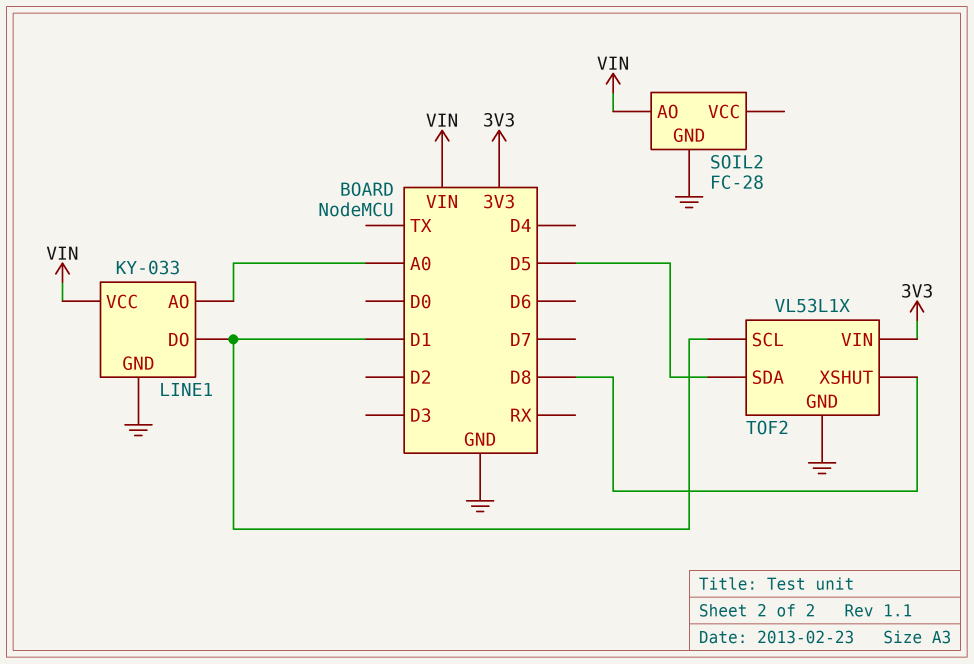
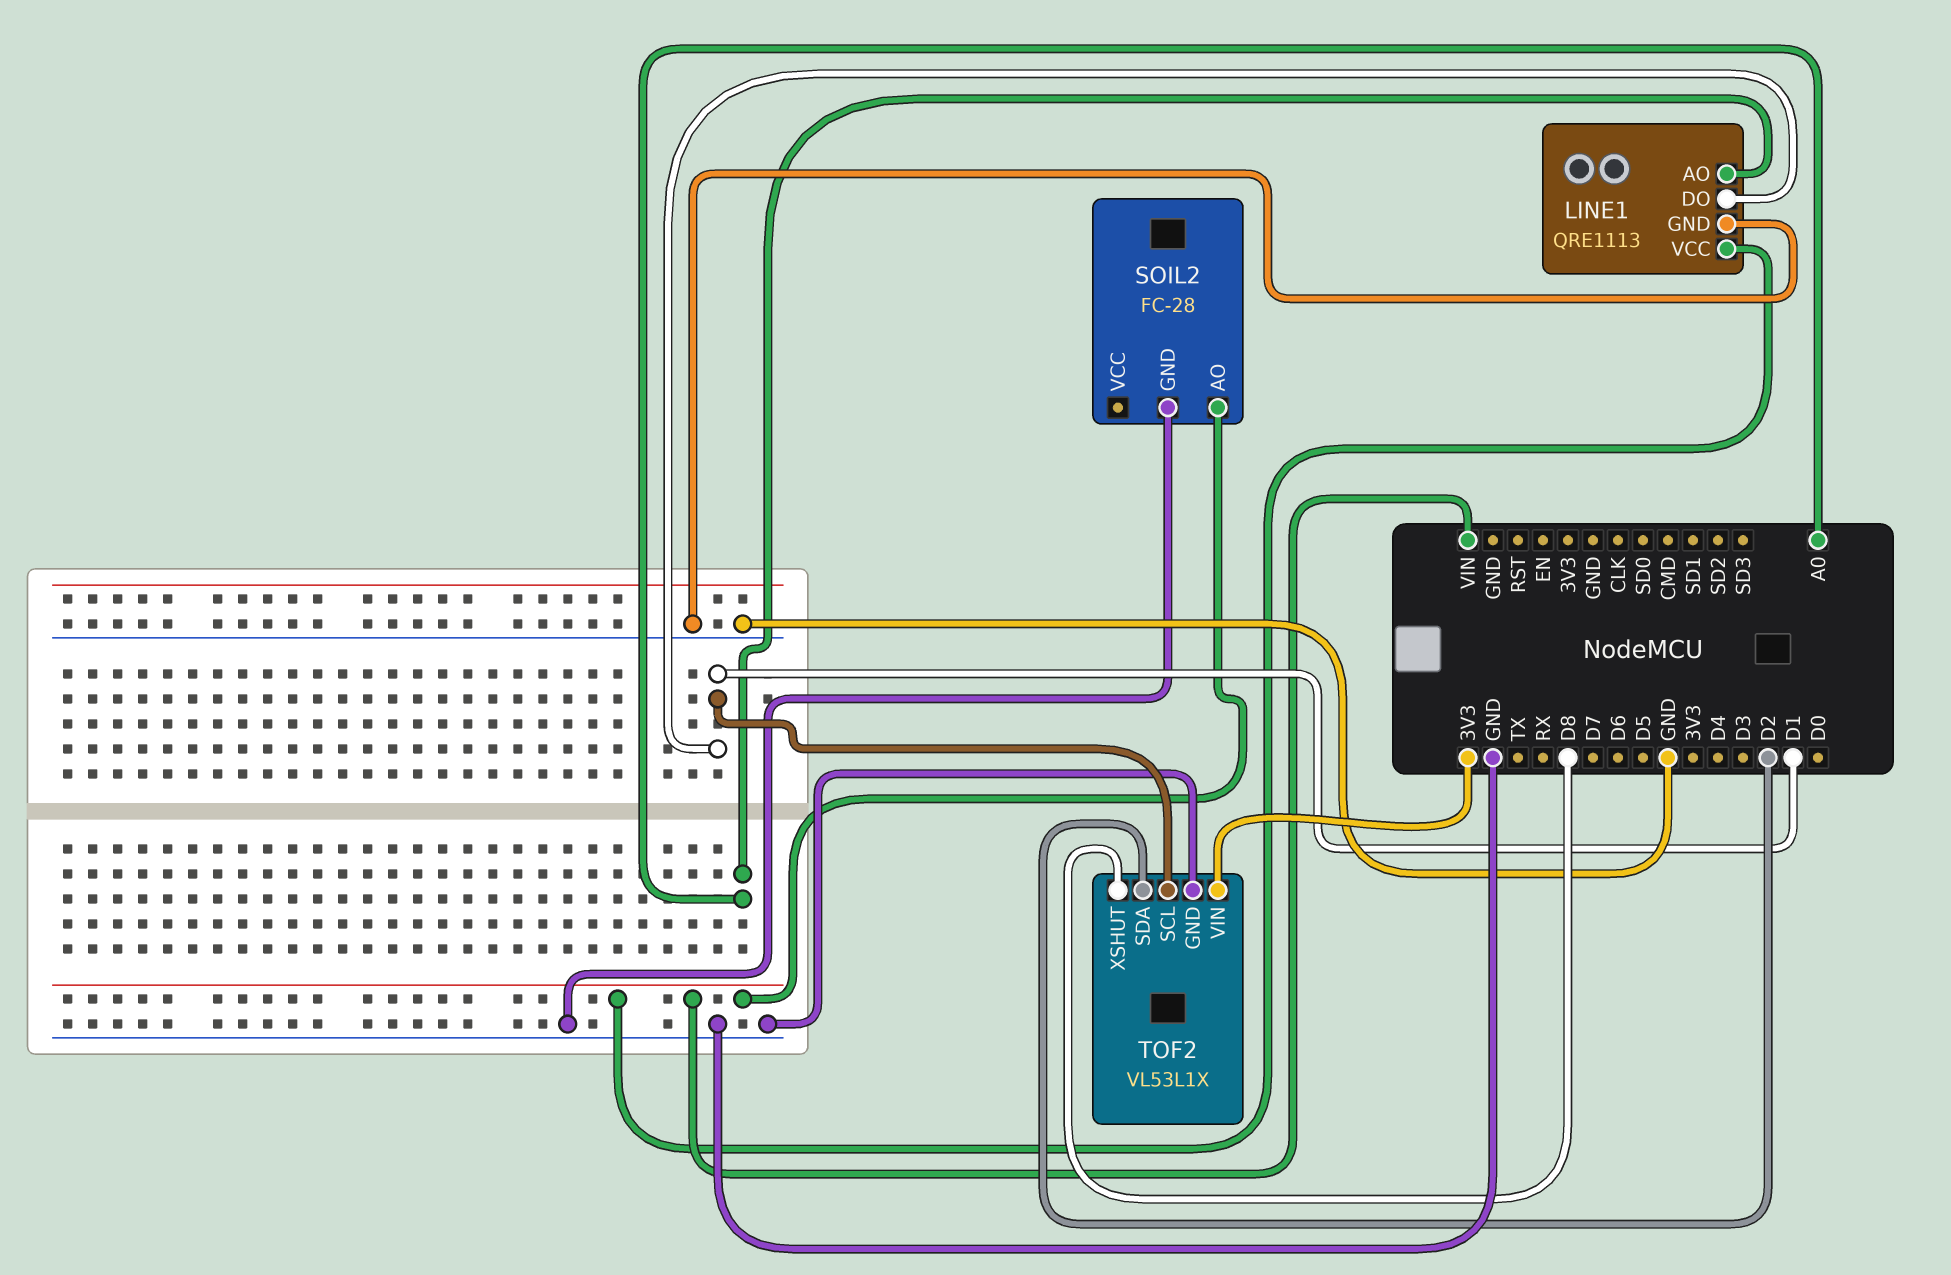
LINE1: KY-033 -> QRE1113
TOF2 pin SDA: D5 -> D2

